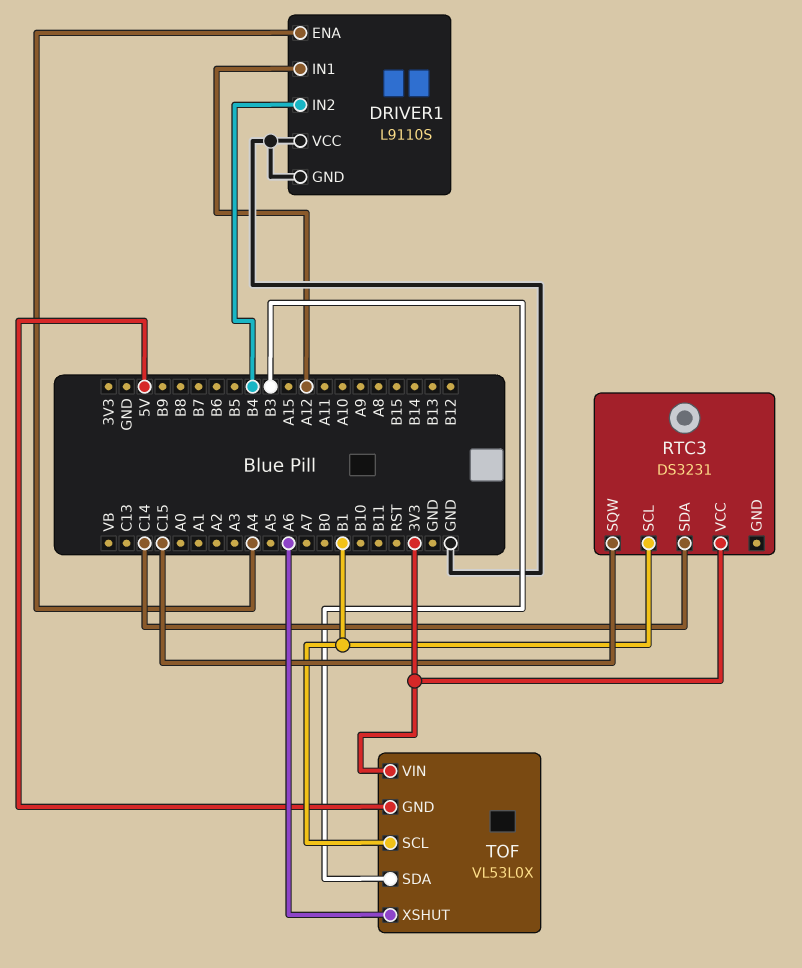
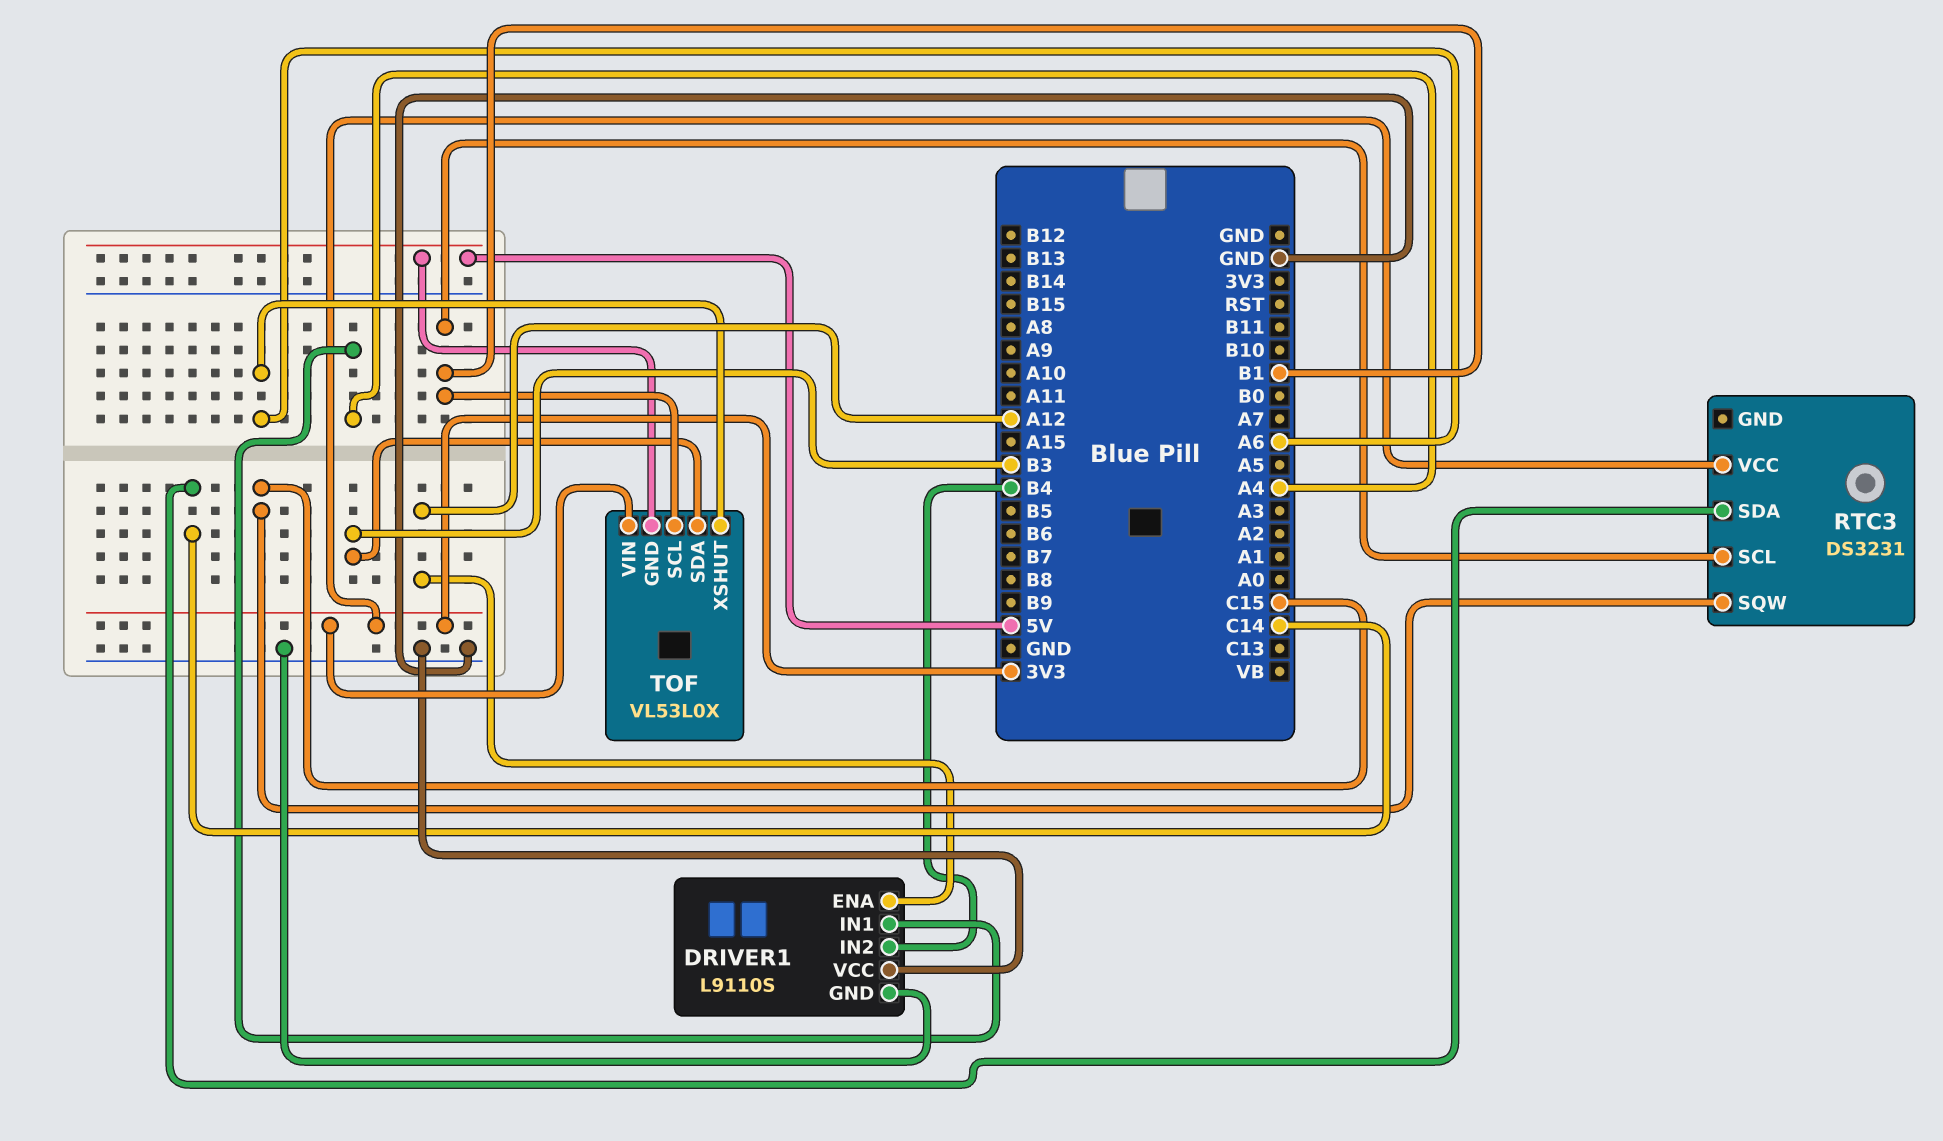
DRIVER1 pin ENA: A4 -> A12
DRIVER1 pin IN1: A12 -> A4

